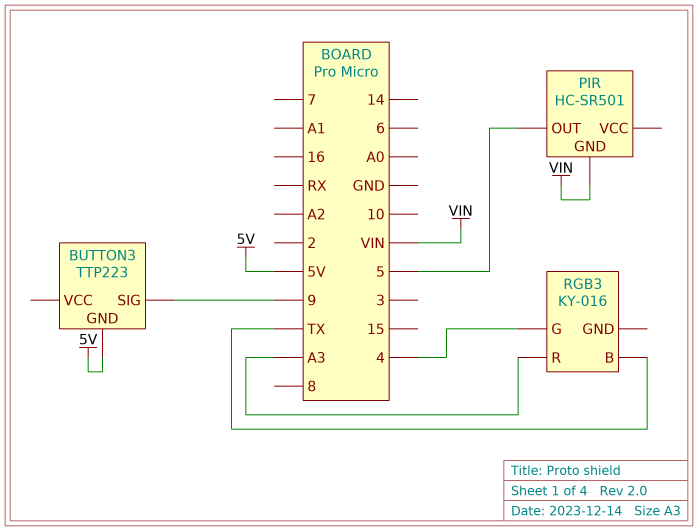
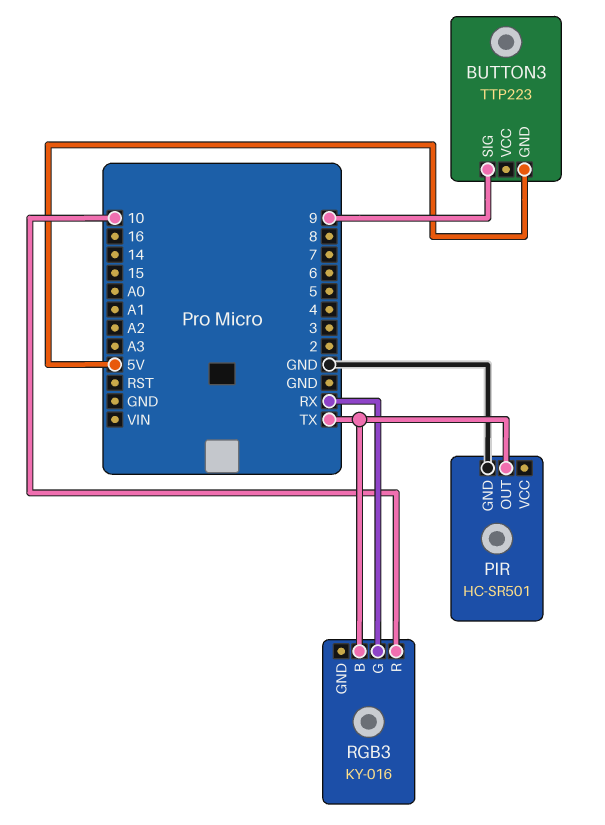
PIR pin GND: VIN -> GND
PIR pin OUT: 5 -> TX
RGB3 pin G: 4 -> RX
RGB3 pin R: A3 -> 10

